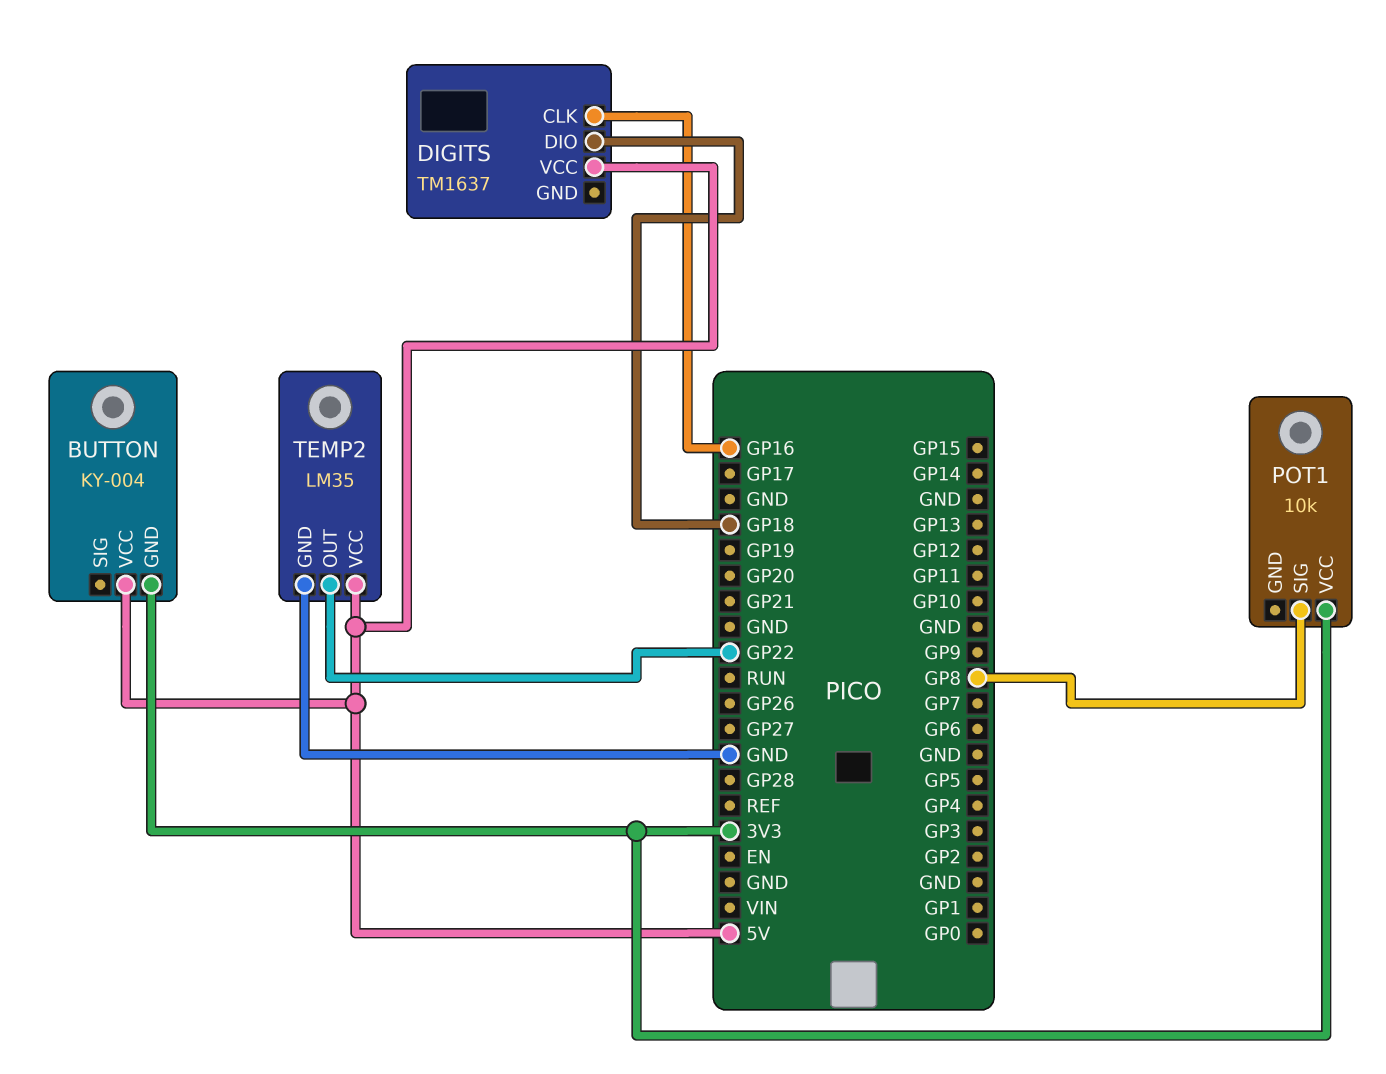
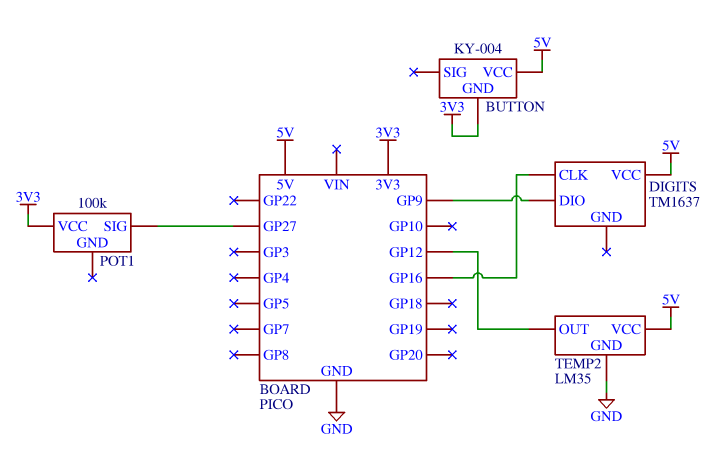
DIGITS pin DIO: GP18 -> GP9
POT1: 10k -> 100k
POT1 pin SIG: GP8 -> GP27
TEMP2 pin OUT: GP22 -> GP12

